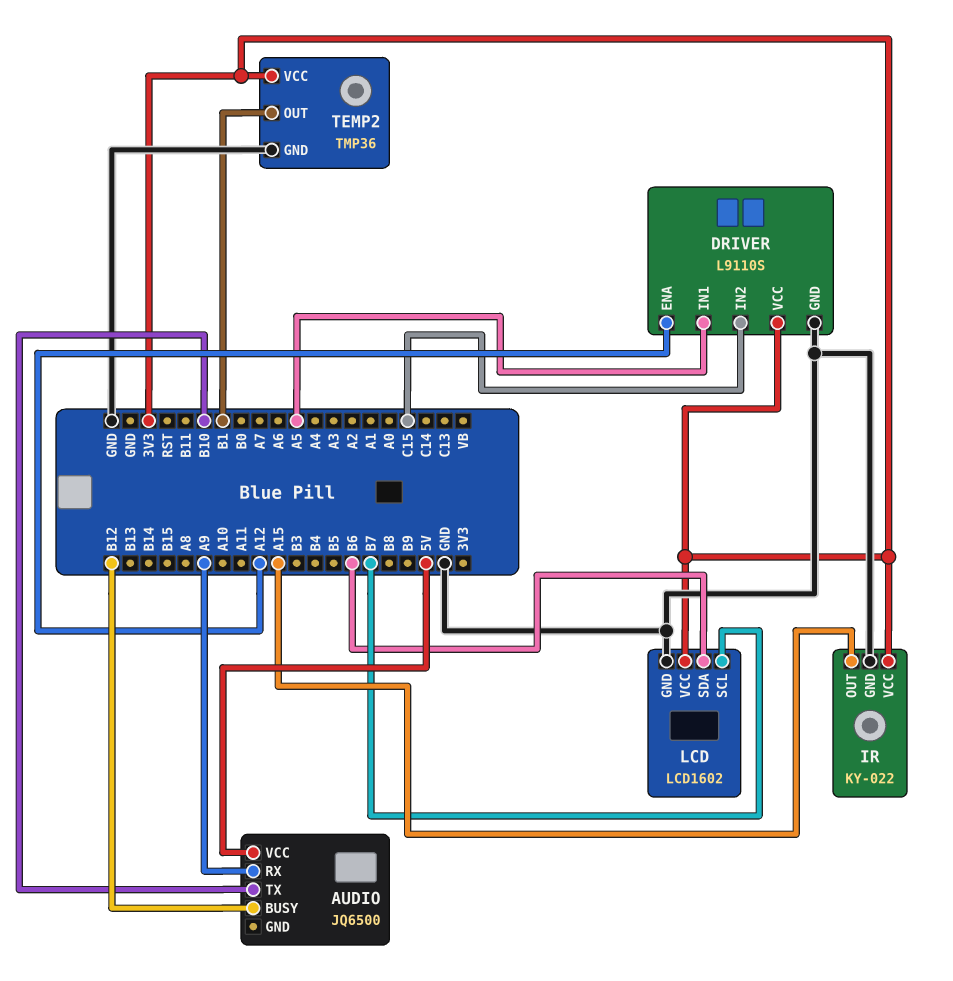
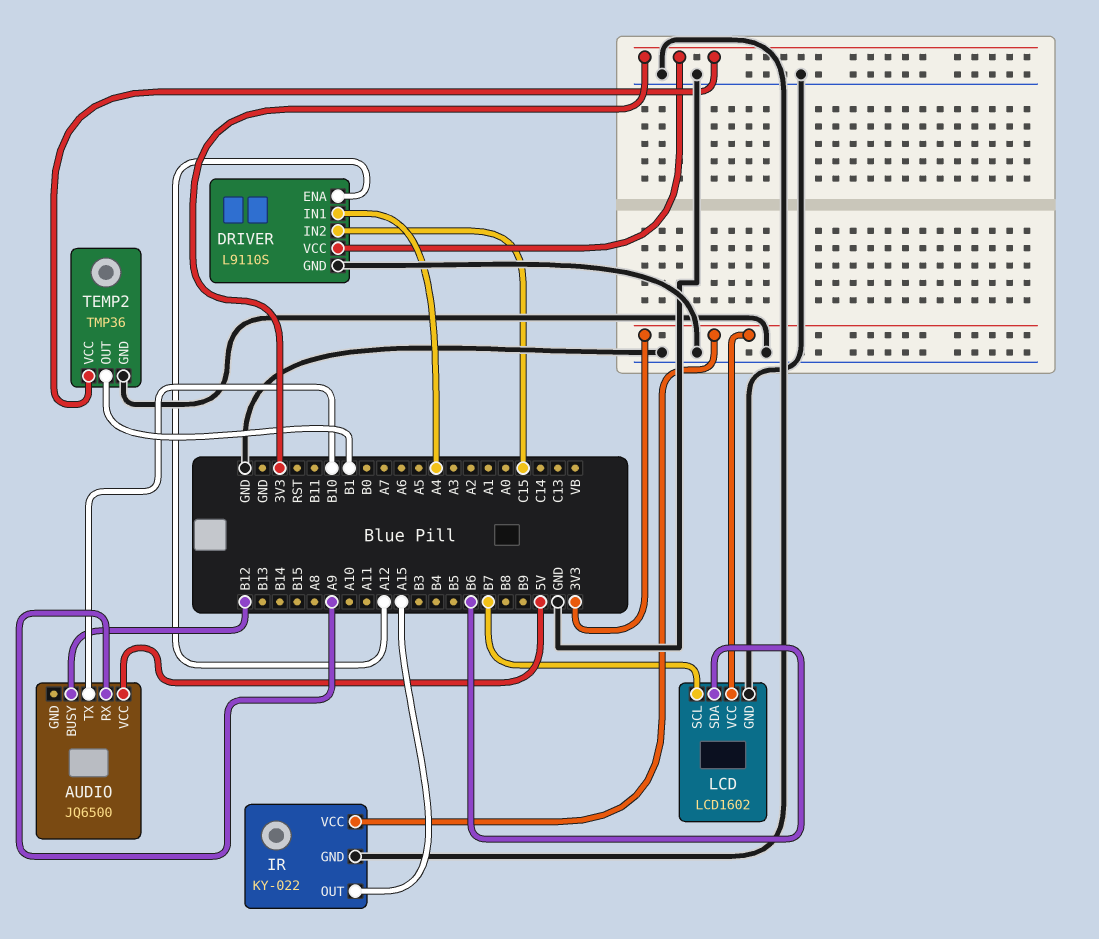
DRIVER pin IN1: A5 -> A4

